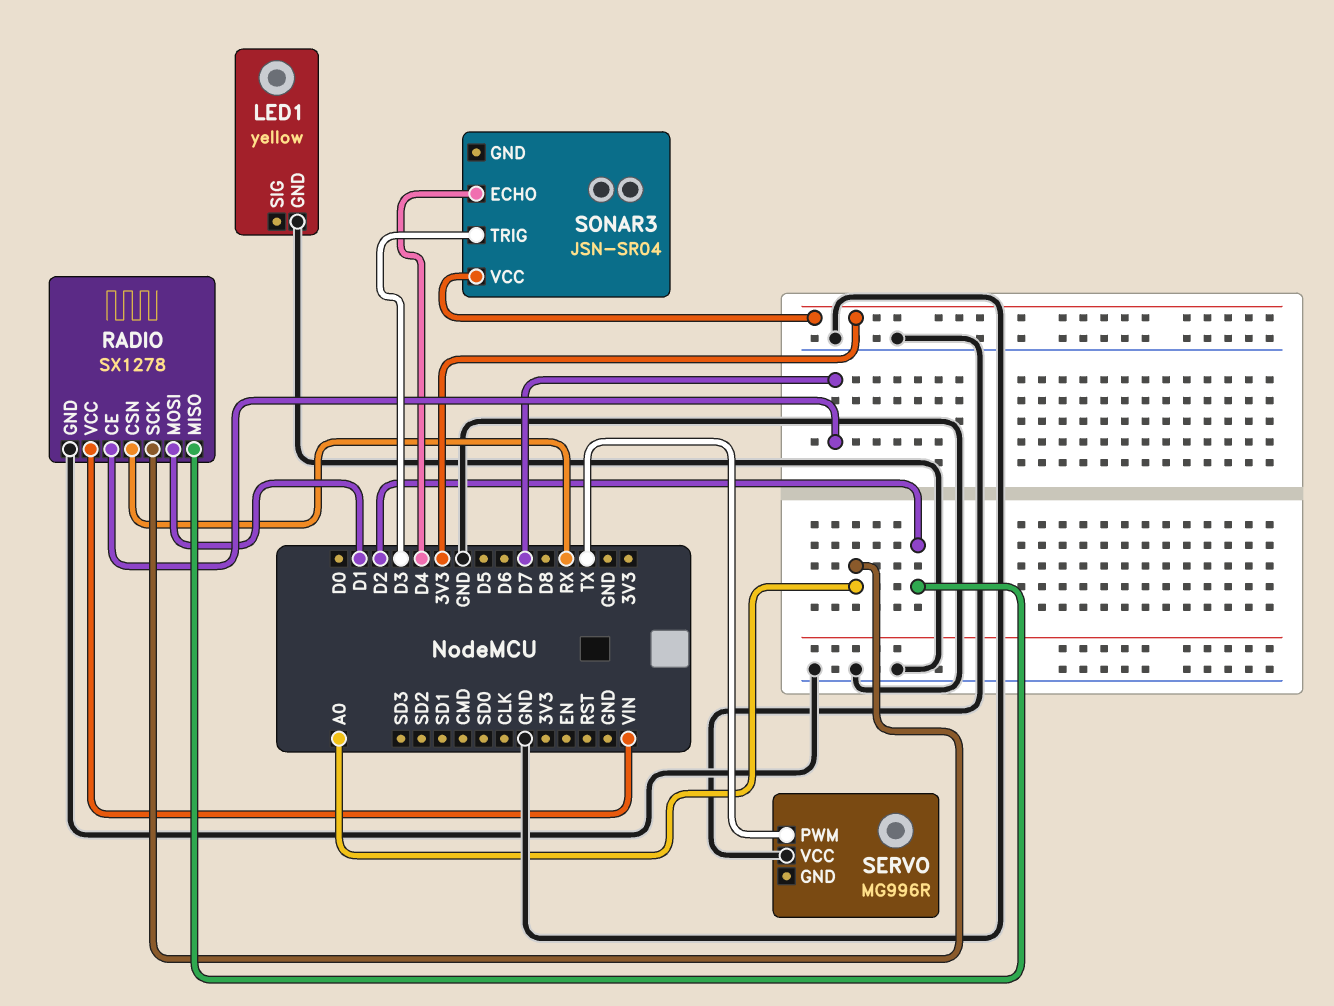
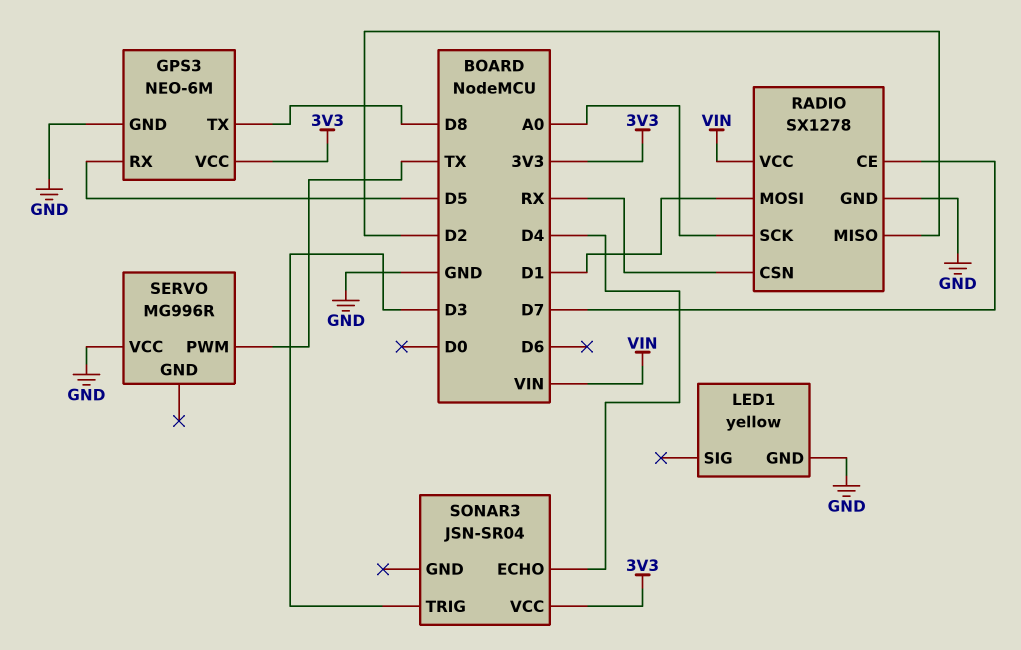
GPS3: none -> NEO-6M
GPS3 pin GND: none -> GND
GPS3 pin RX: none -> D5
GPS3 pin TX: none -> D8
GPS3 pin VCC: none -> 3V3

